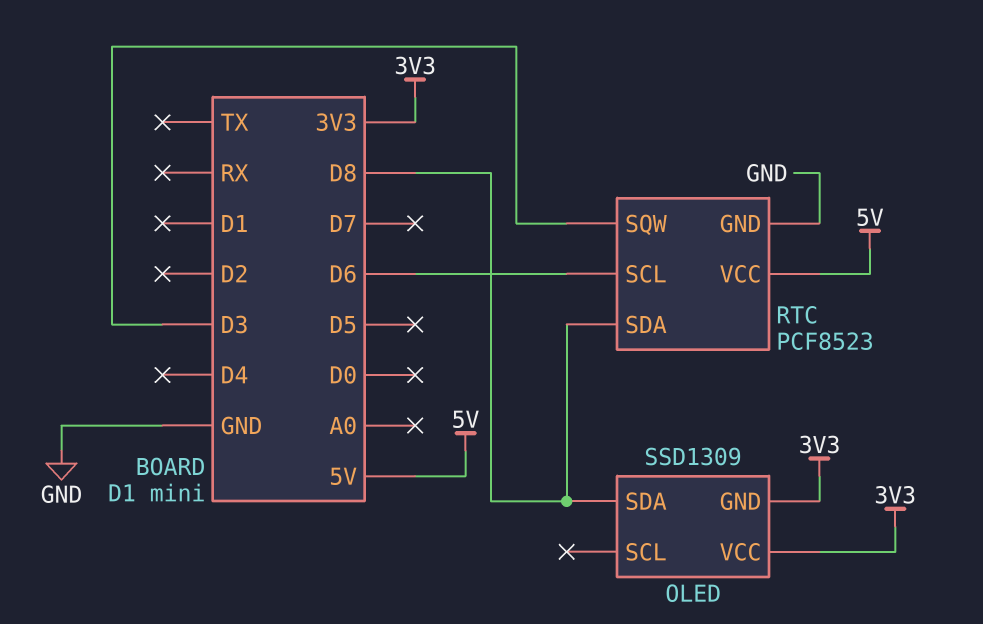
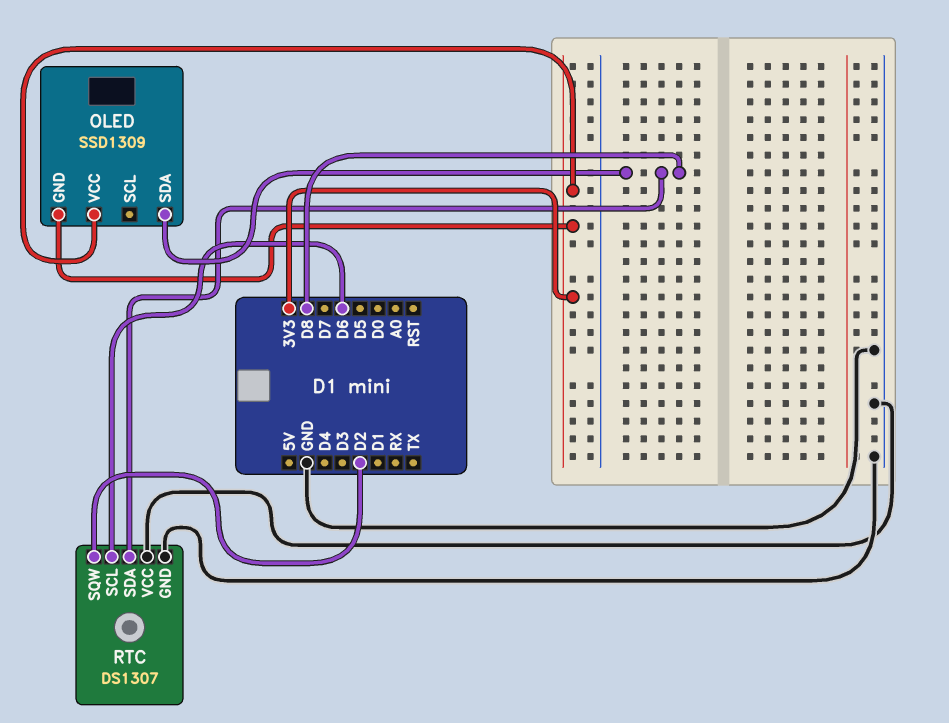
RTC: PCF8523 -> DS1307
RTC pin SQW: D3 -> D2
RTC pin VCC: 5V -> GND

